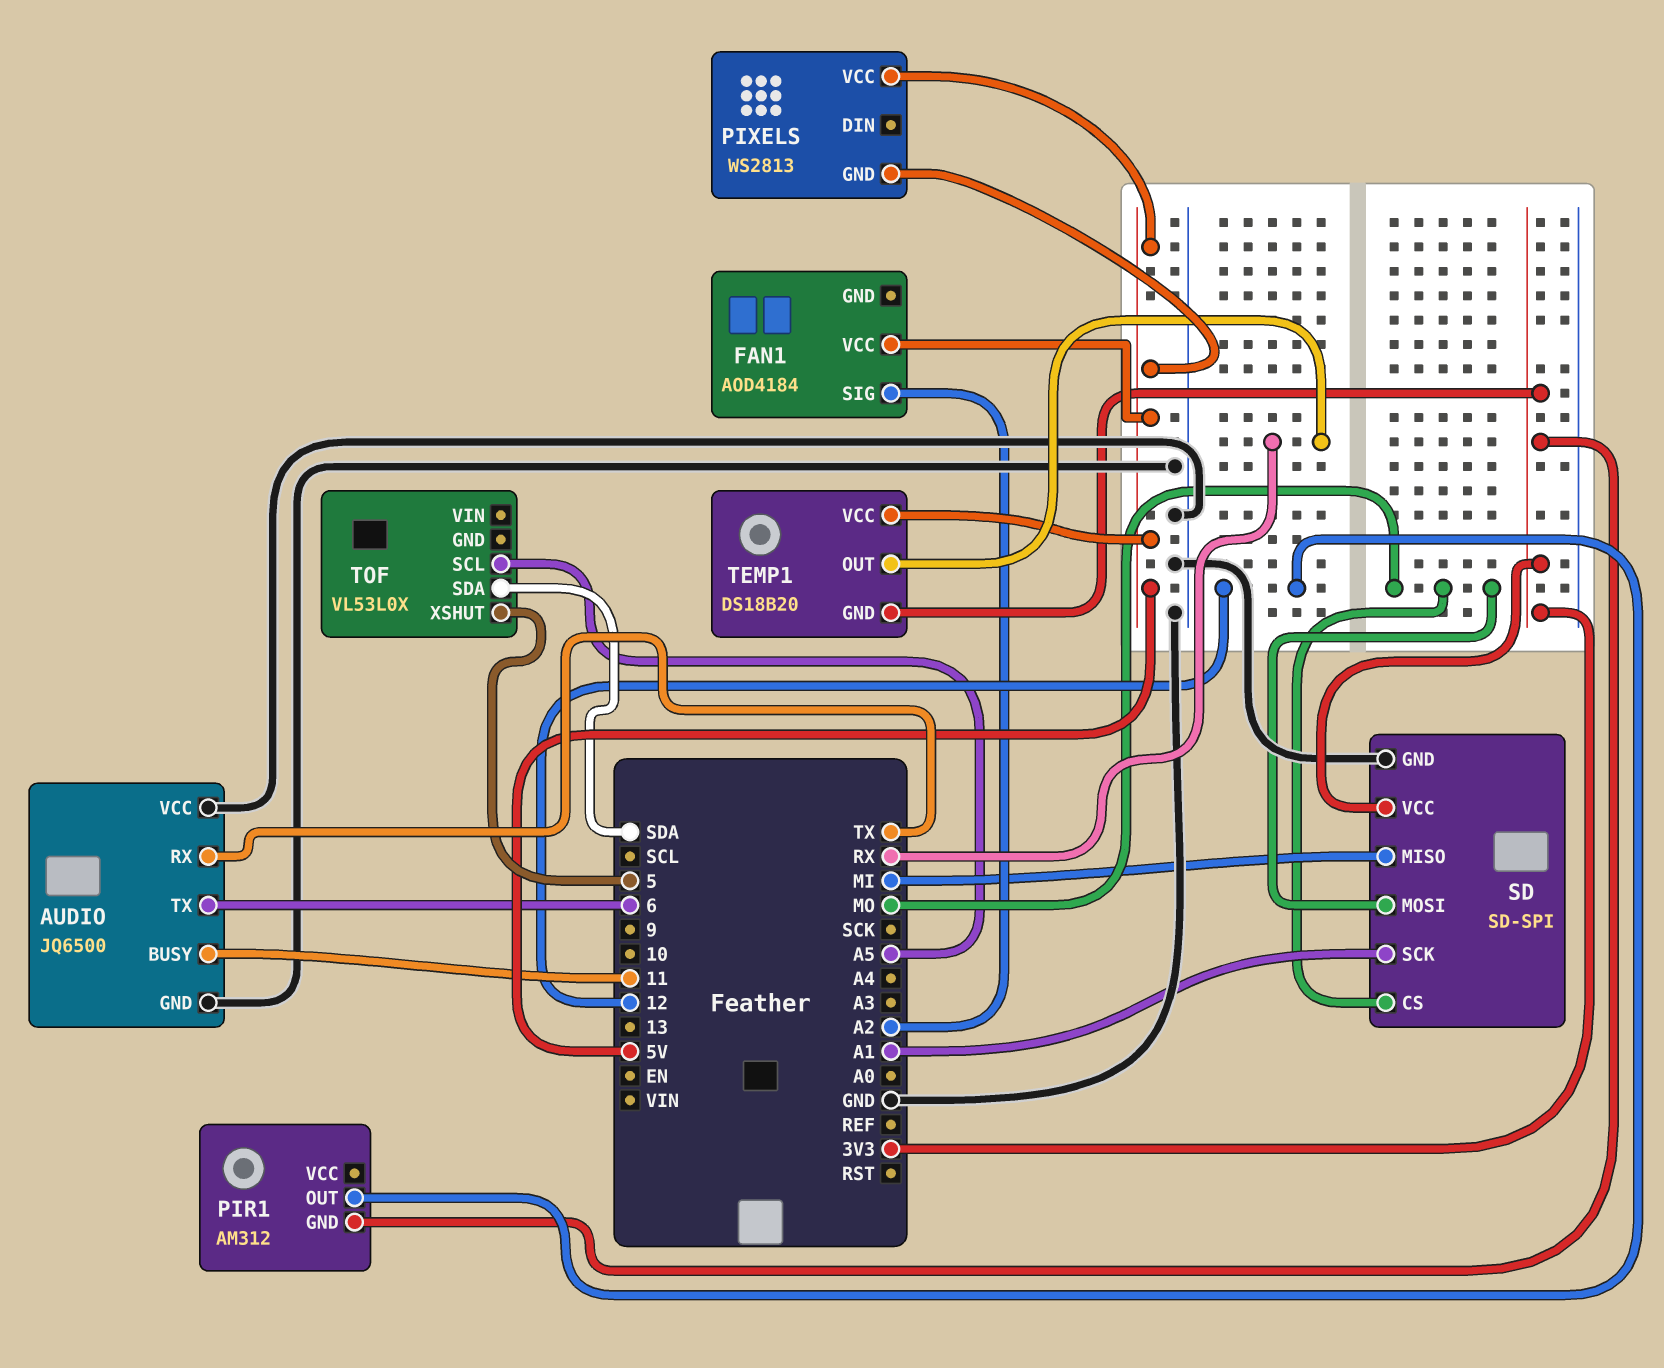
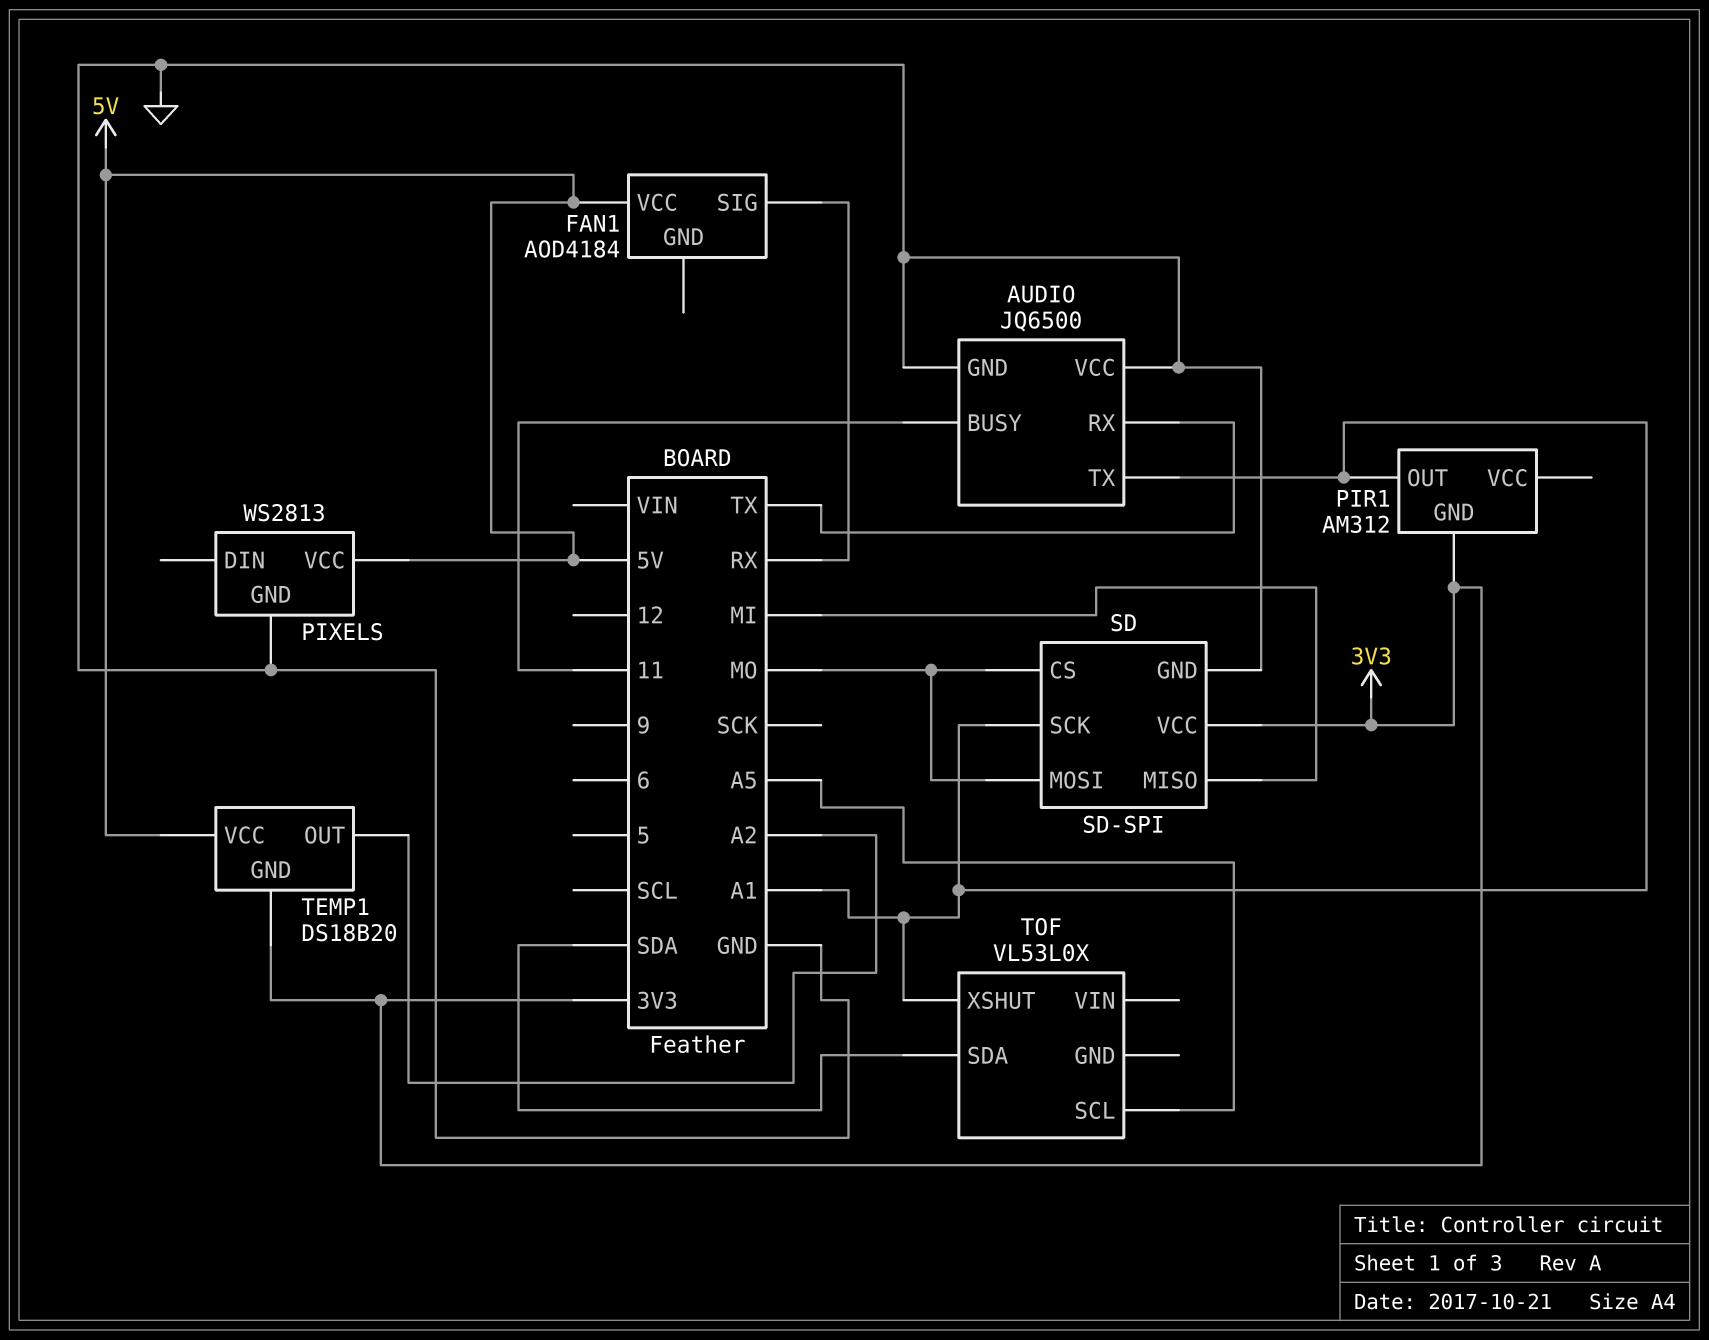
AUDIO pin TX: 6 -> A1
FAN1 pin SIG: A2 -> RX
PIR1 pin OUT: 12 -> A1
PIXELS pin GND: 5V -> GND
TEMP1 pin OUT: RX -> A2
TOF pin XSHUT: 5 -> A1

